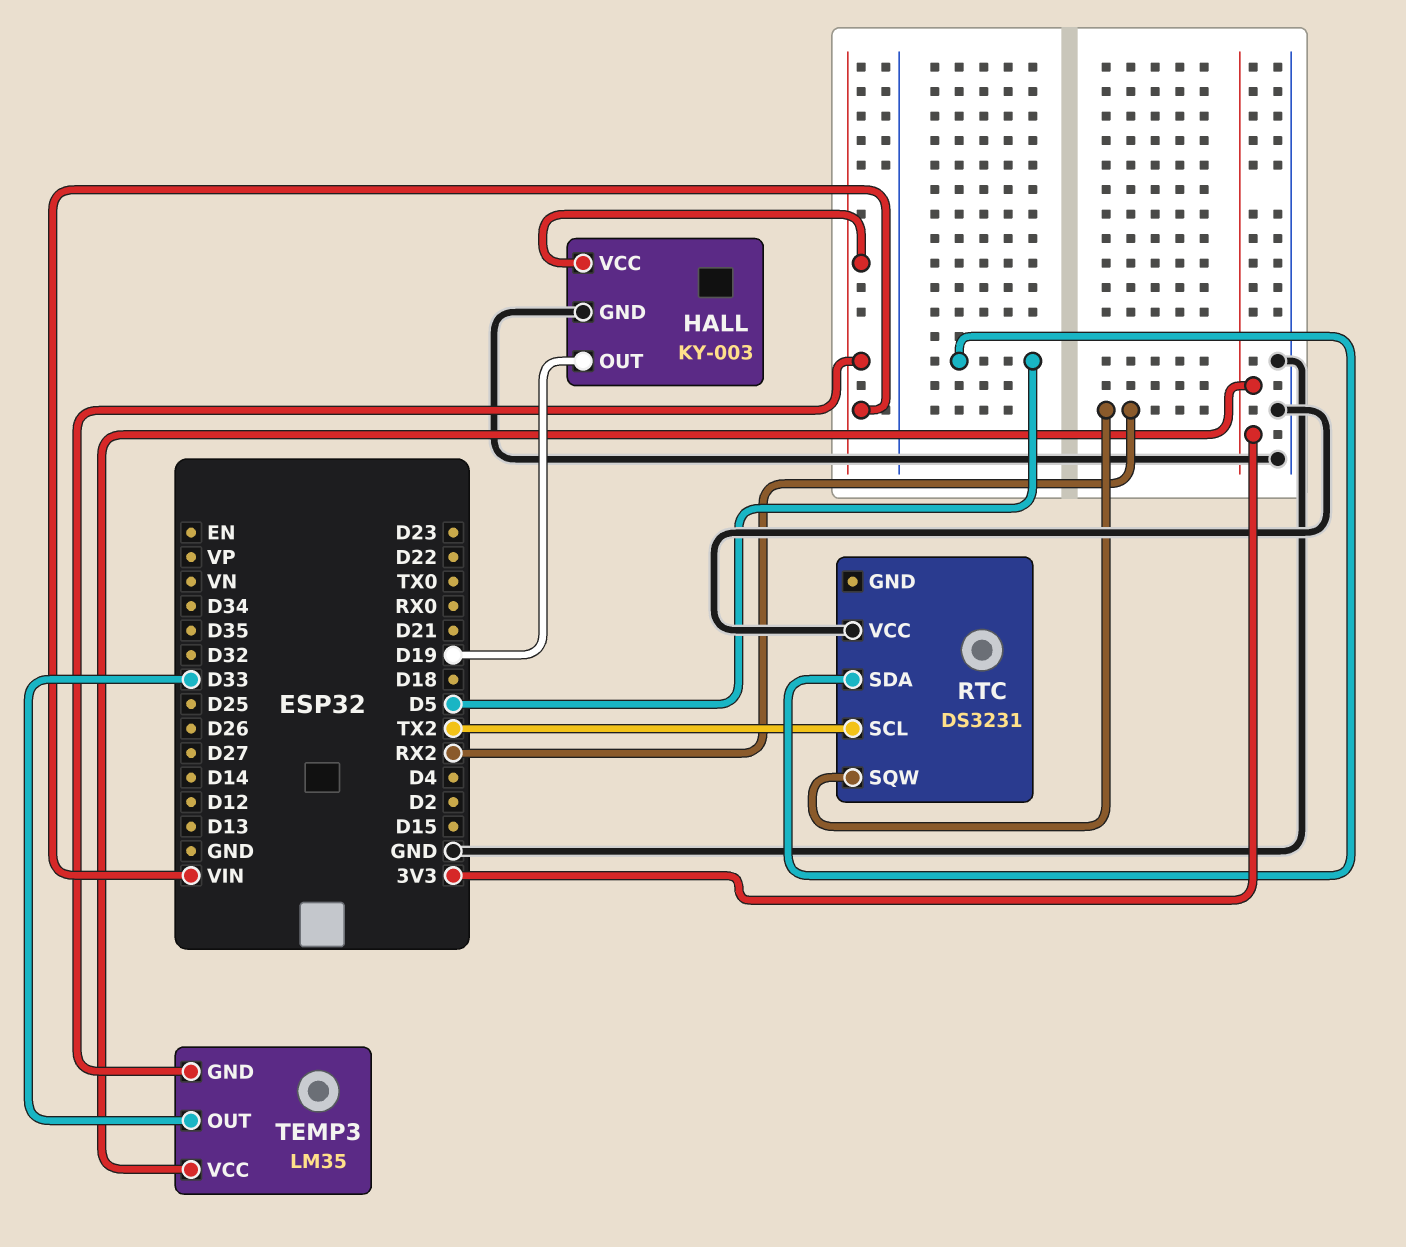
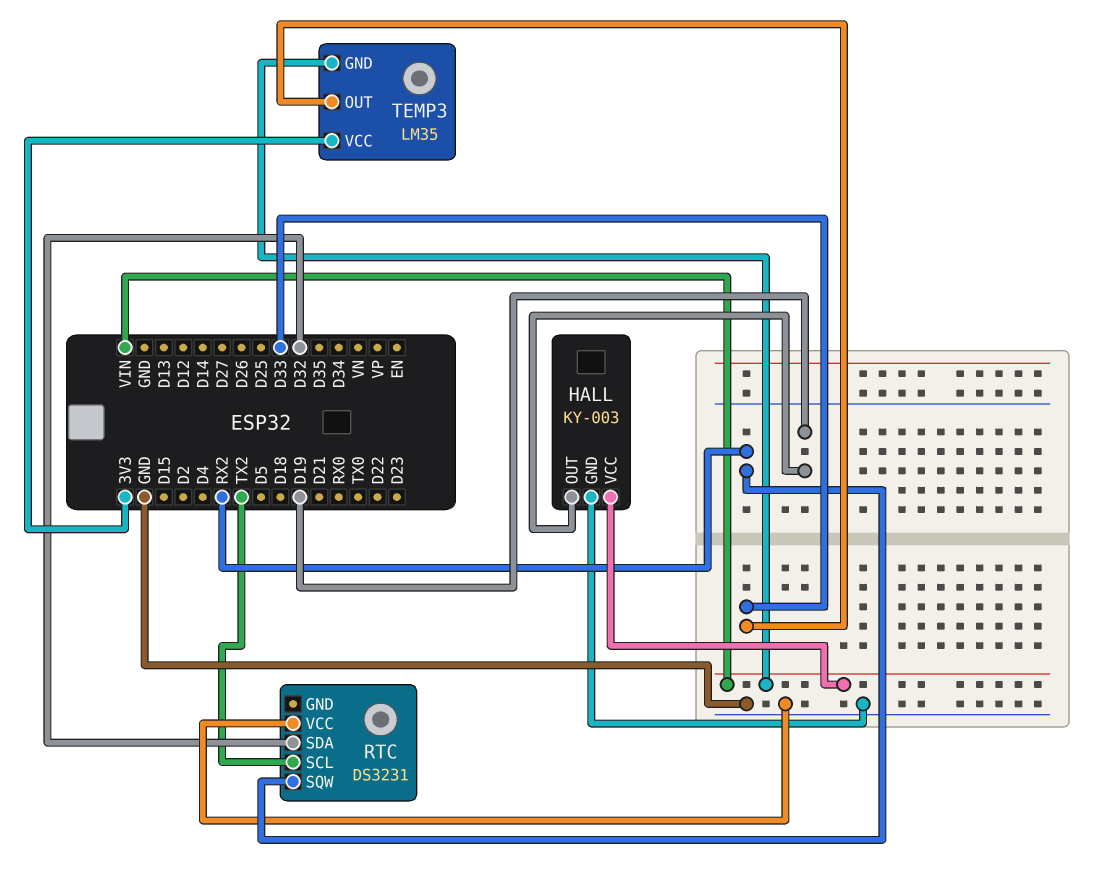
RTC pin SDA: D5 -> D32

